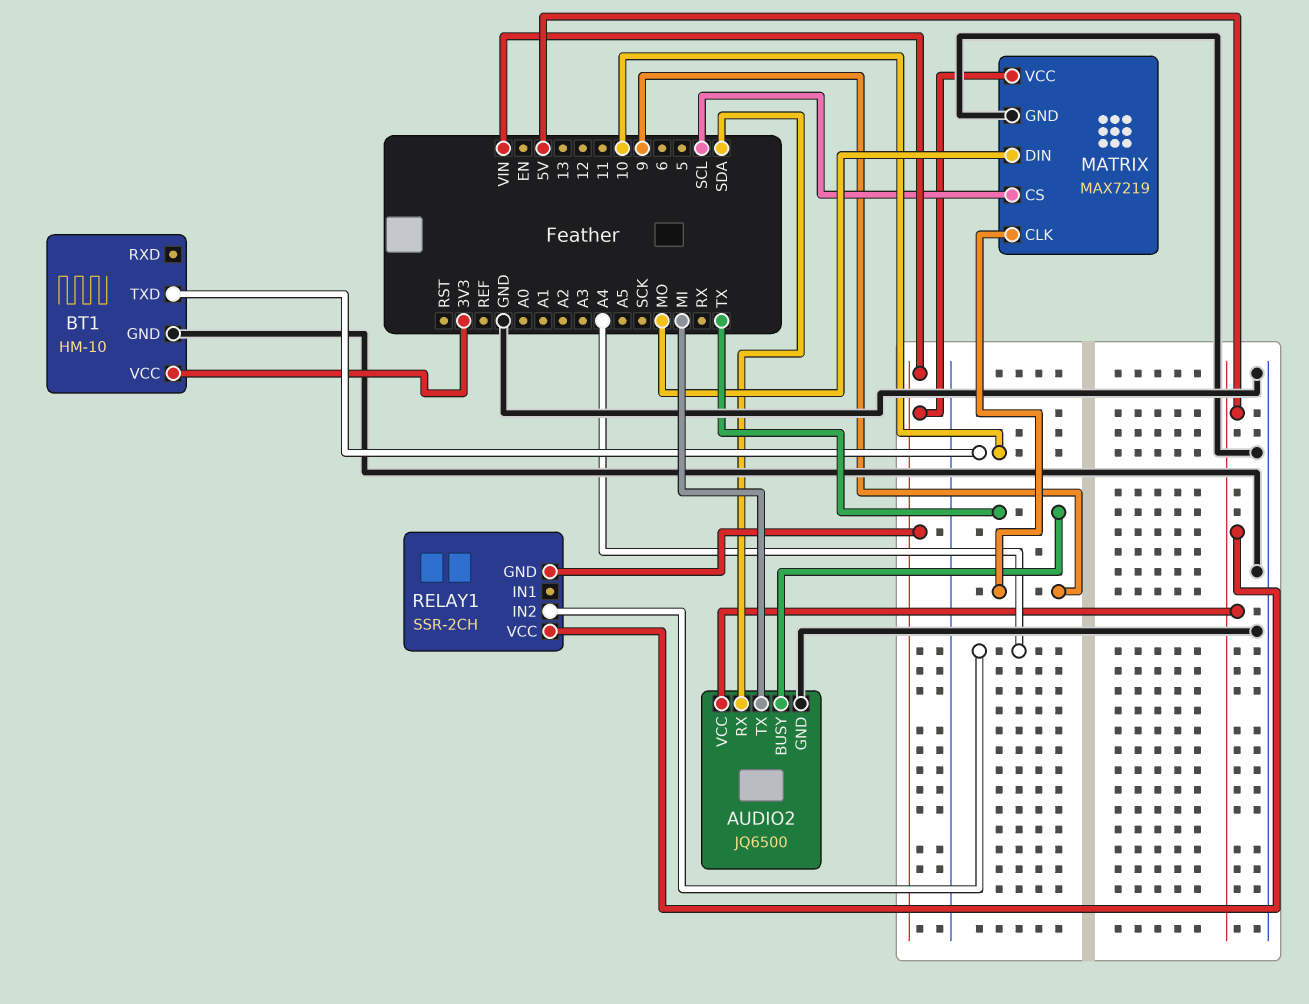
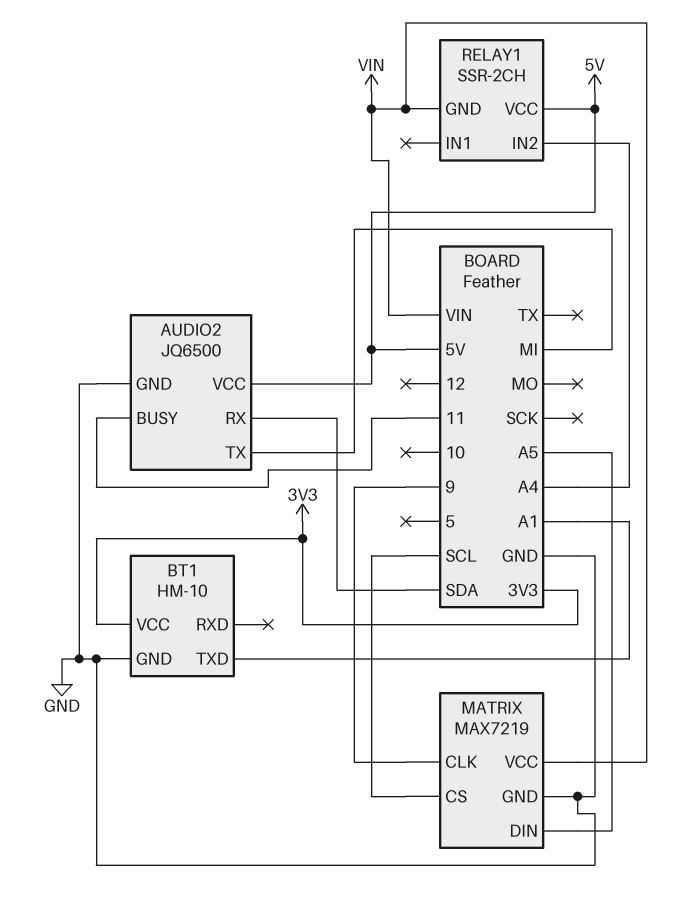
AUDIO2 pin BUSY: TX -> 11
BT1 pin TXD: 10 -> A1
MATRIX pin DIN: MO -> A5

